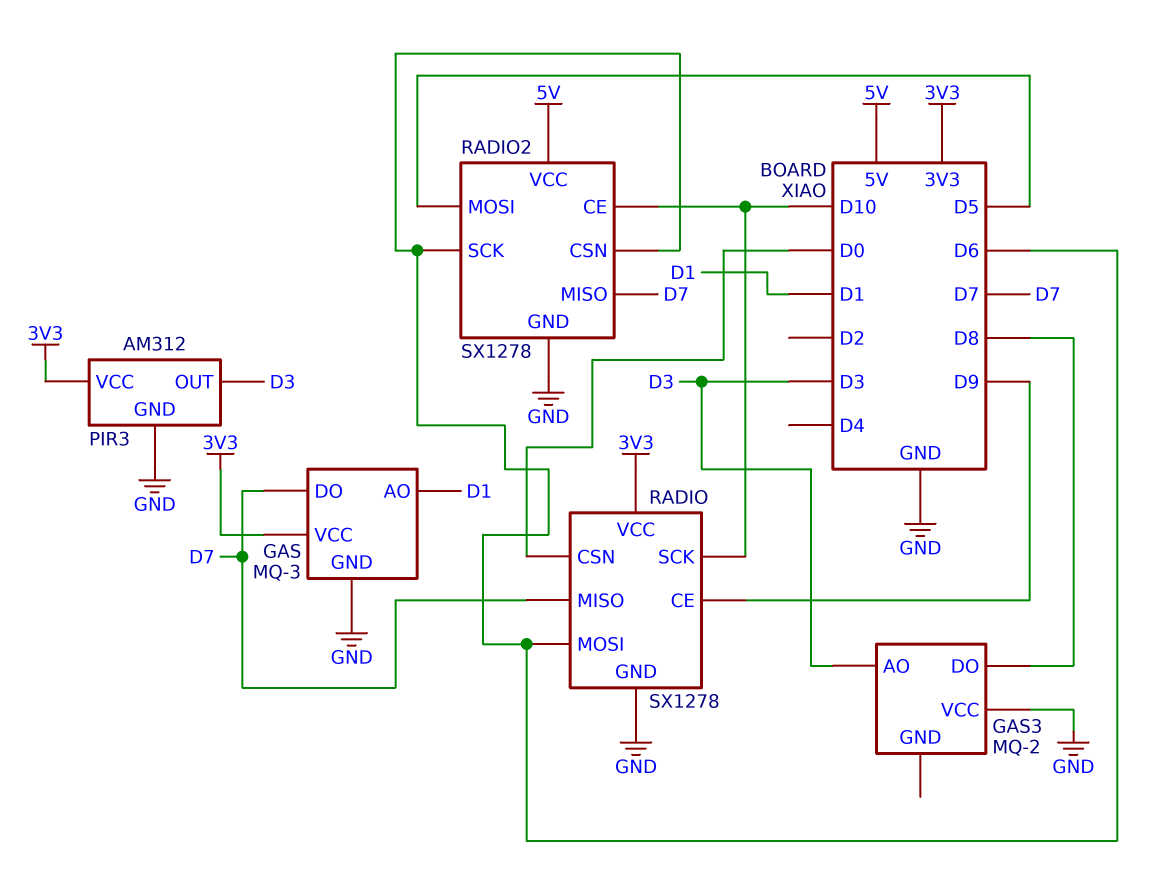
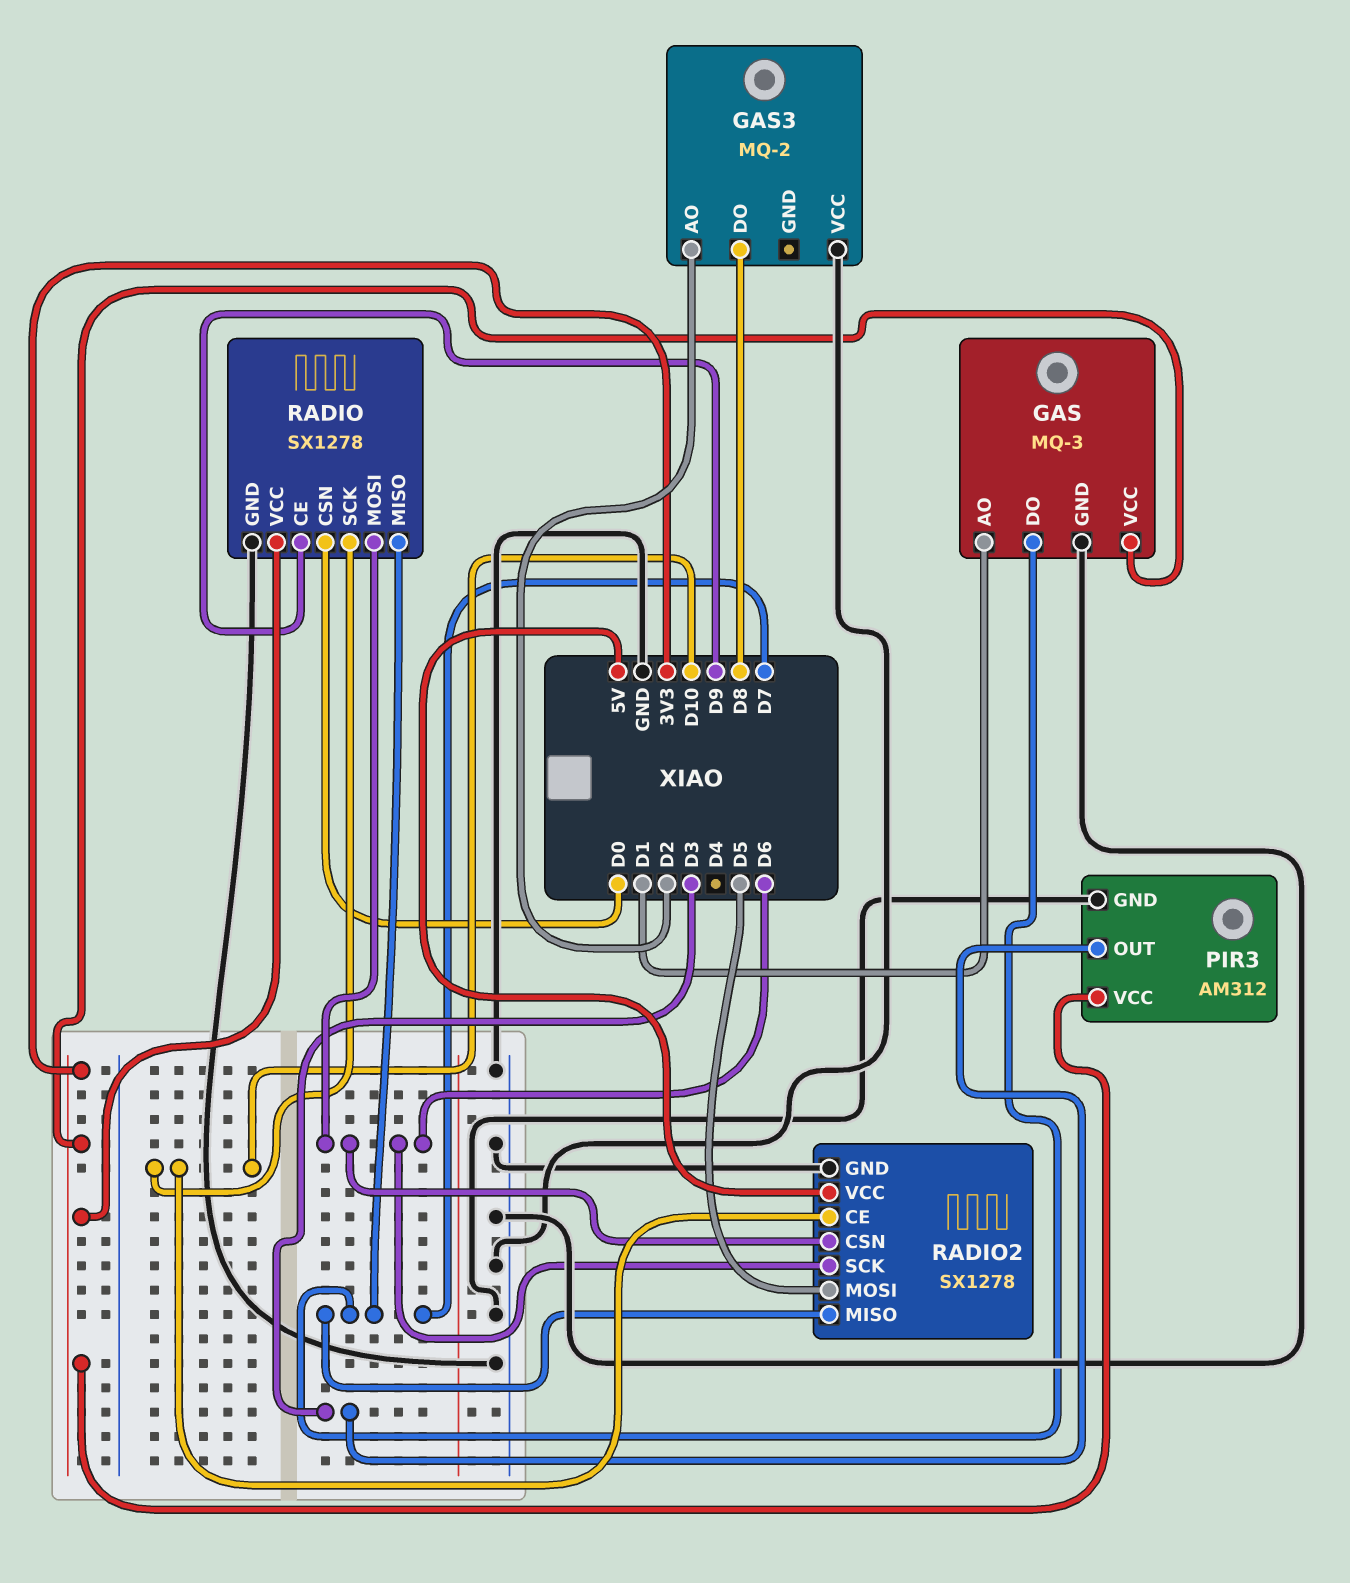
GAS3 pin AO: D3 -> D2

